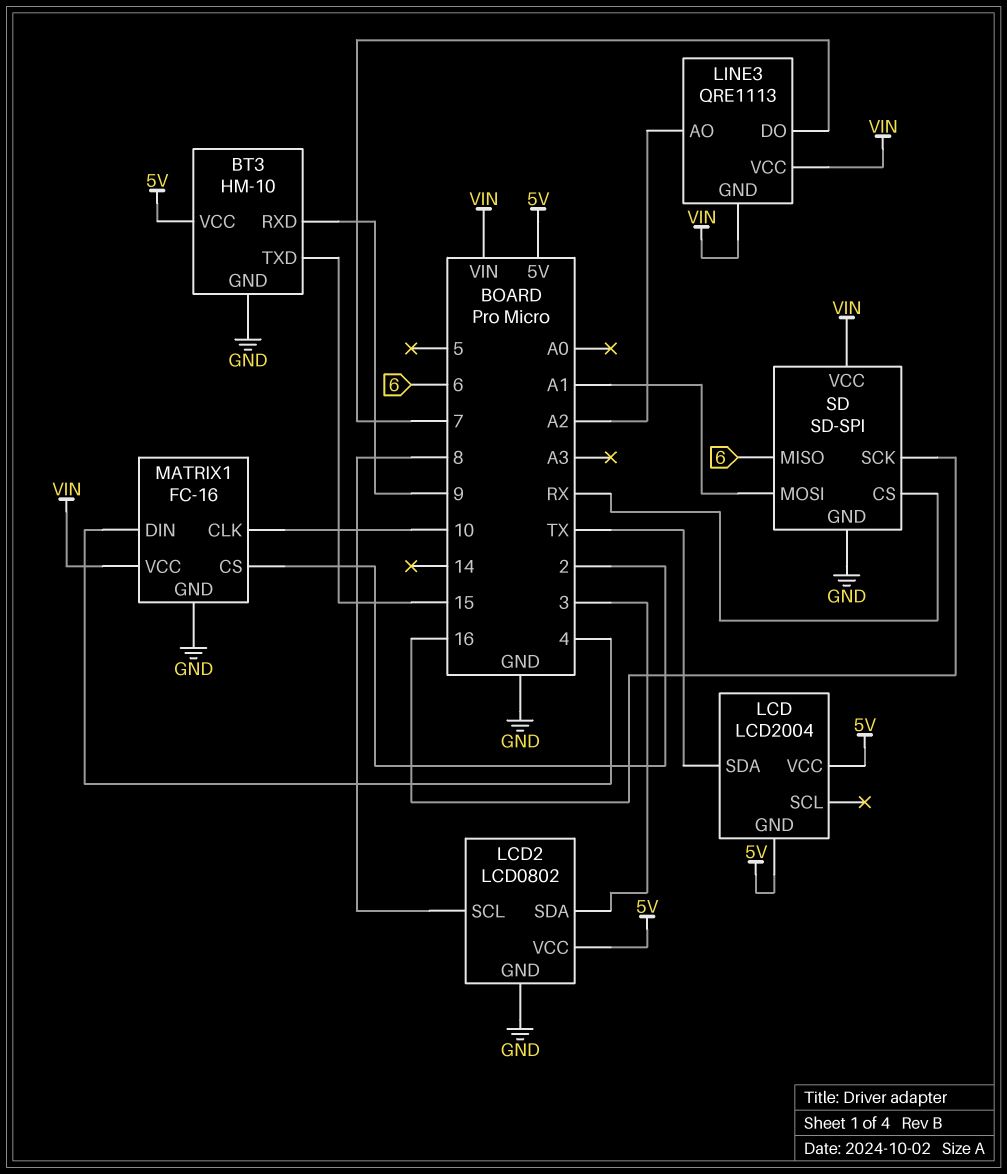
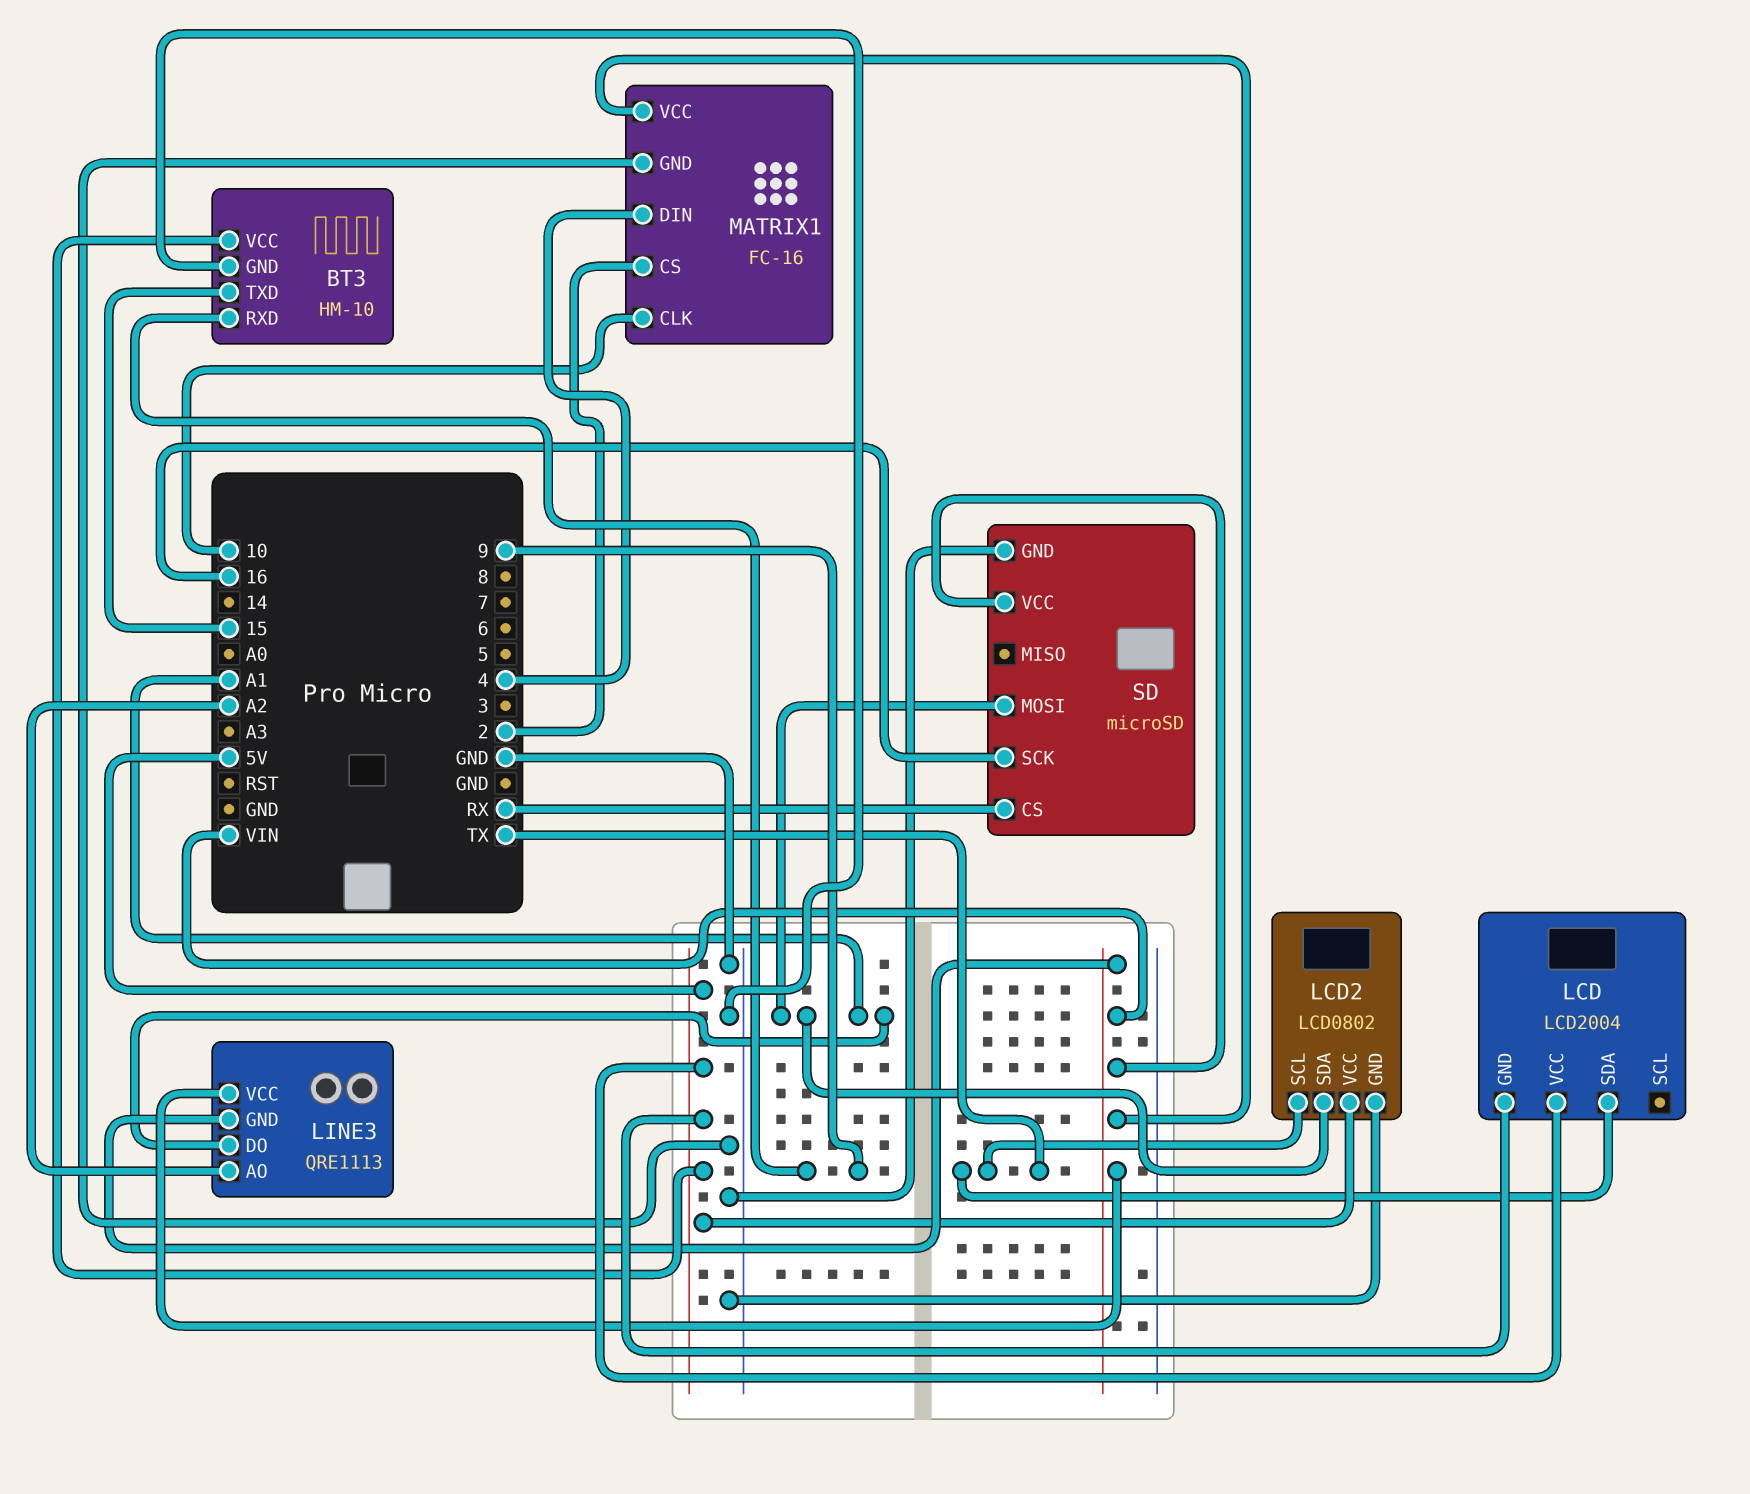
LCD2 pin SCL: 8 -> TX
LCD2 pin SDA: 3 -> A1
LINE3 pin DO: 7 -> A1
SD: SD-SPI -> microSD
SD pin MISO: 6 -> none

